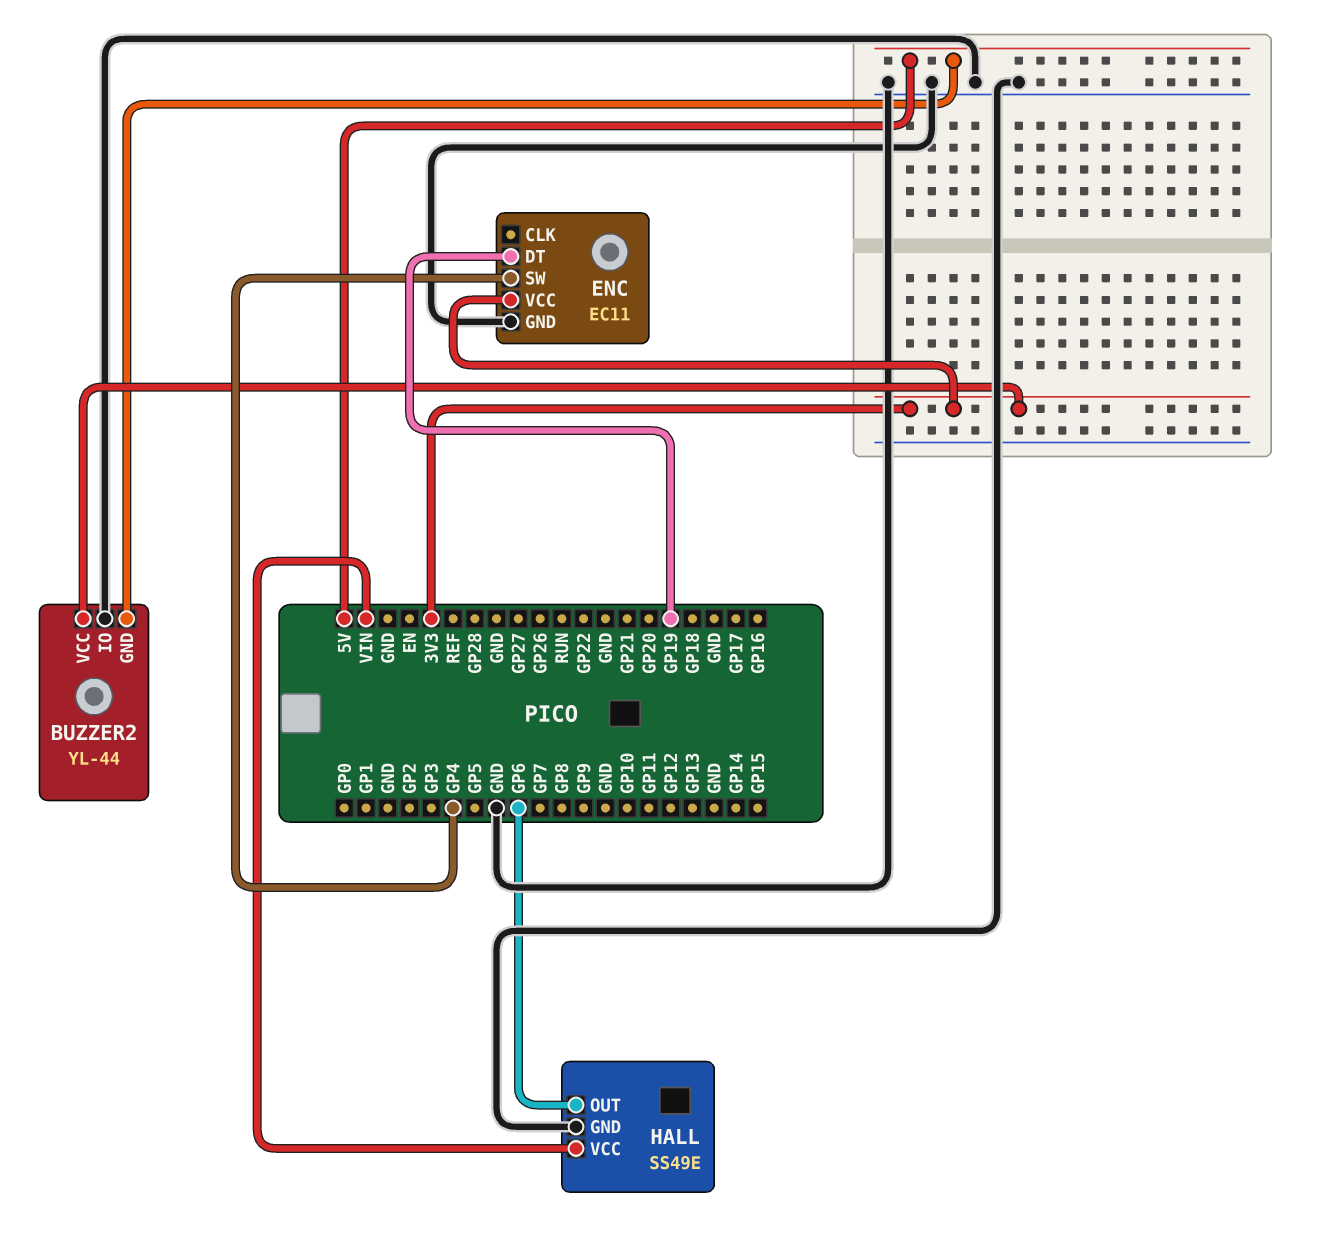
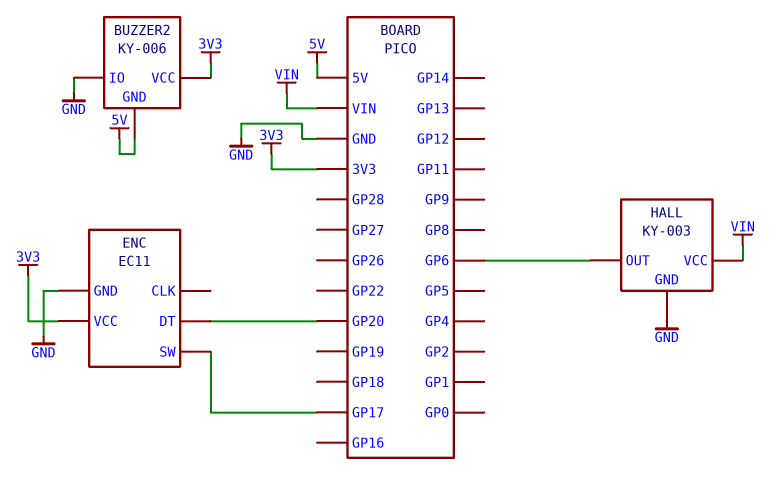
BUZZER2: YL-44 -> KY-006
ENC pin DT: GP19 -> GP20
ENC pin SW: GP4 -> GP17
HALL: SS49E -> KY-003

